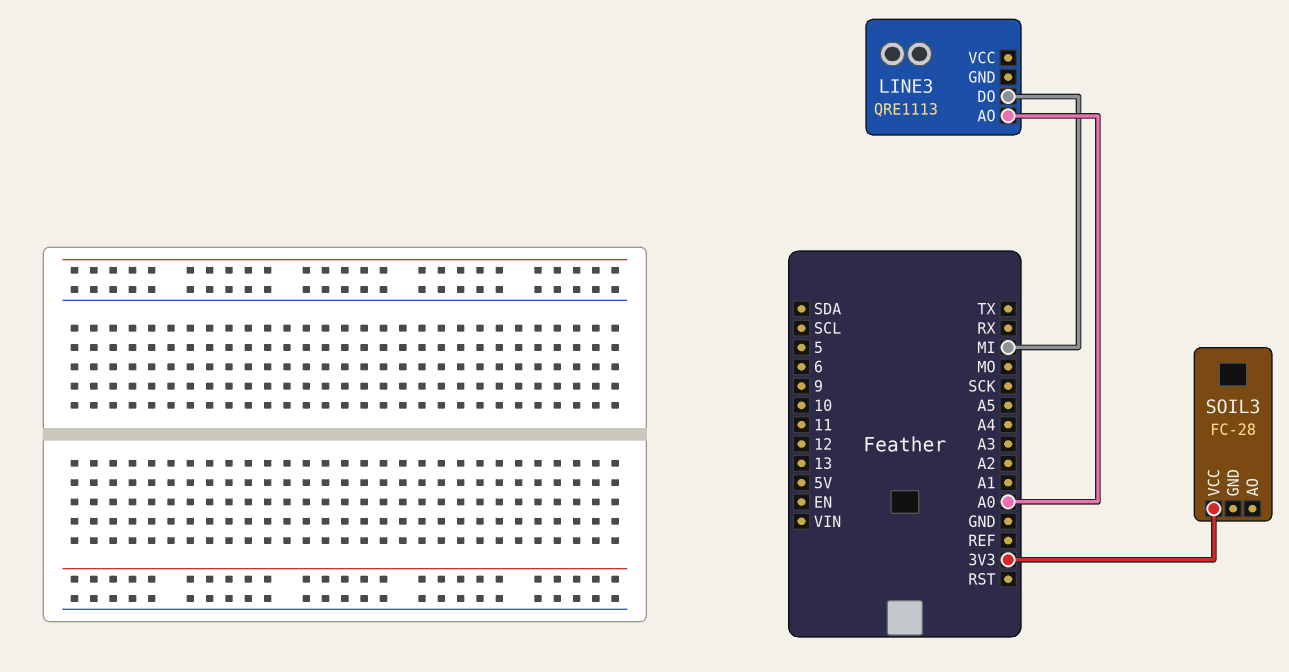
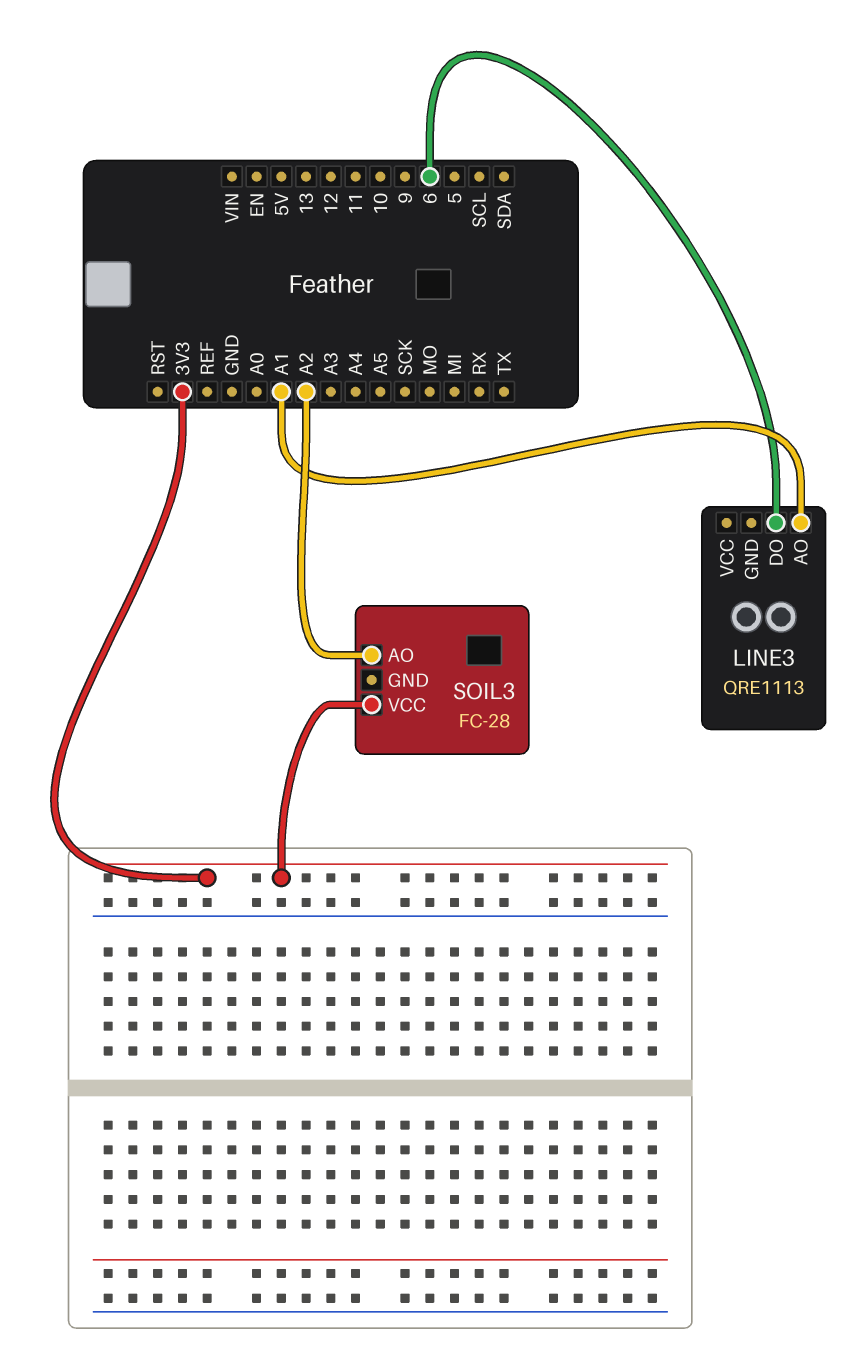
LINE3 pin AO: A0 -> A1
LINE3 pin DO: MI -> 6
SOIL3 pin AO: none -> A2

